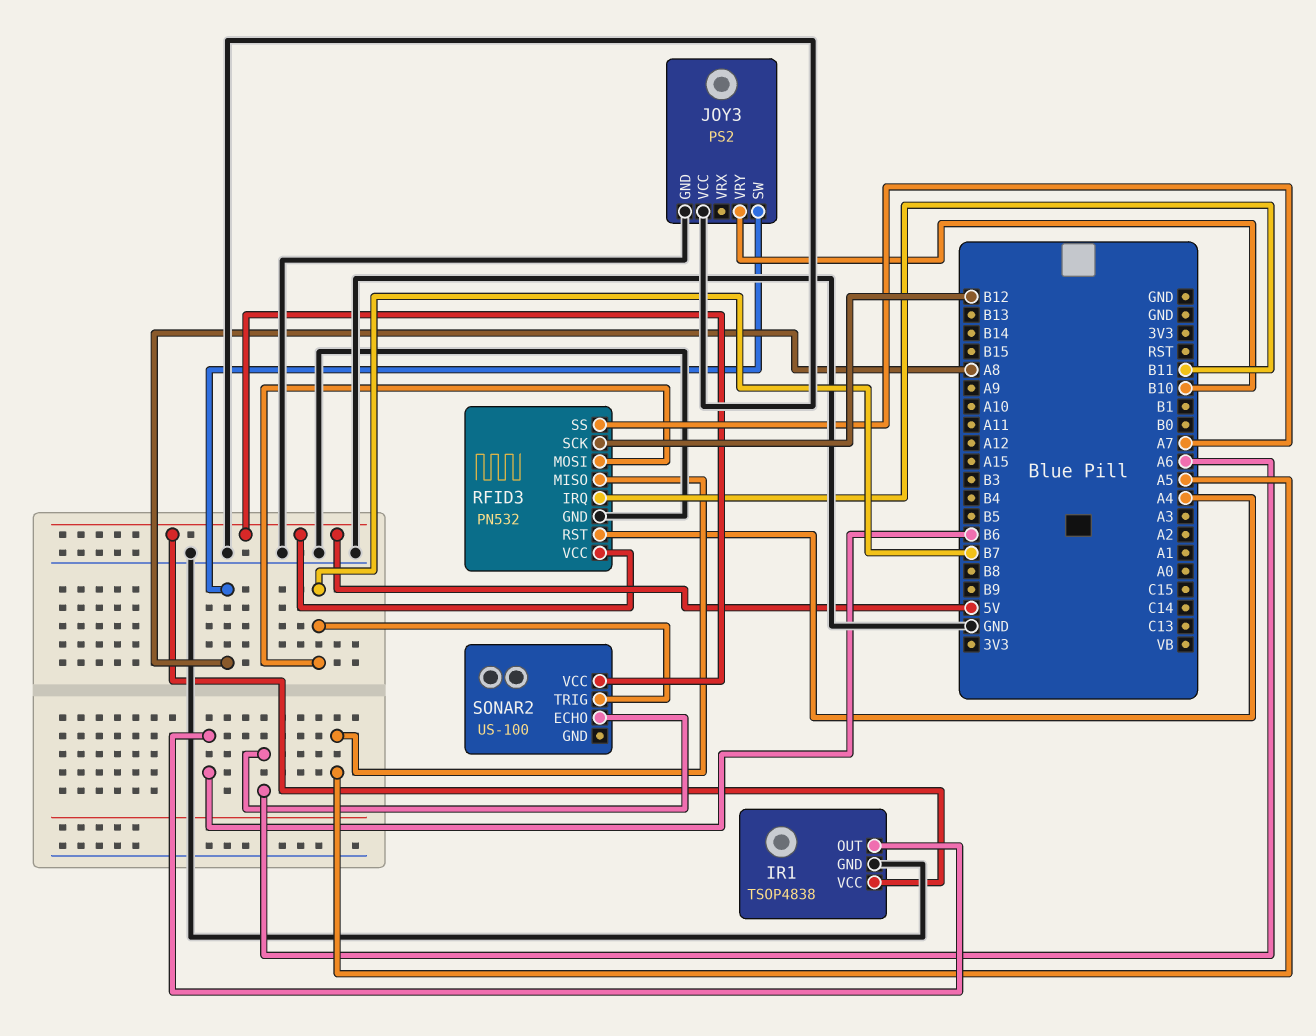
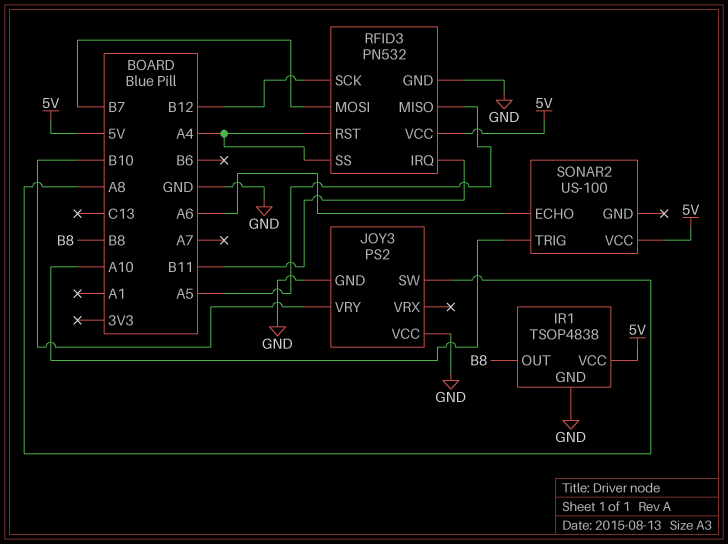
IR1 pin OUT: B6 -> B8
RFID3 pin SS: A7 -> A4
SONAR2 pin TRIG: B7 -> A10

